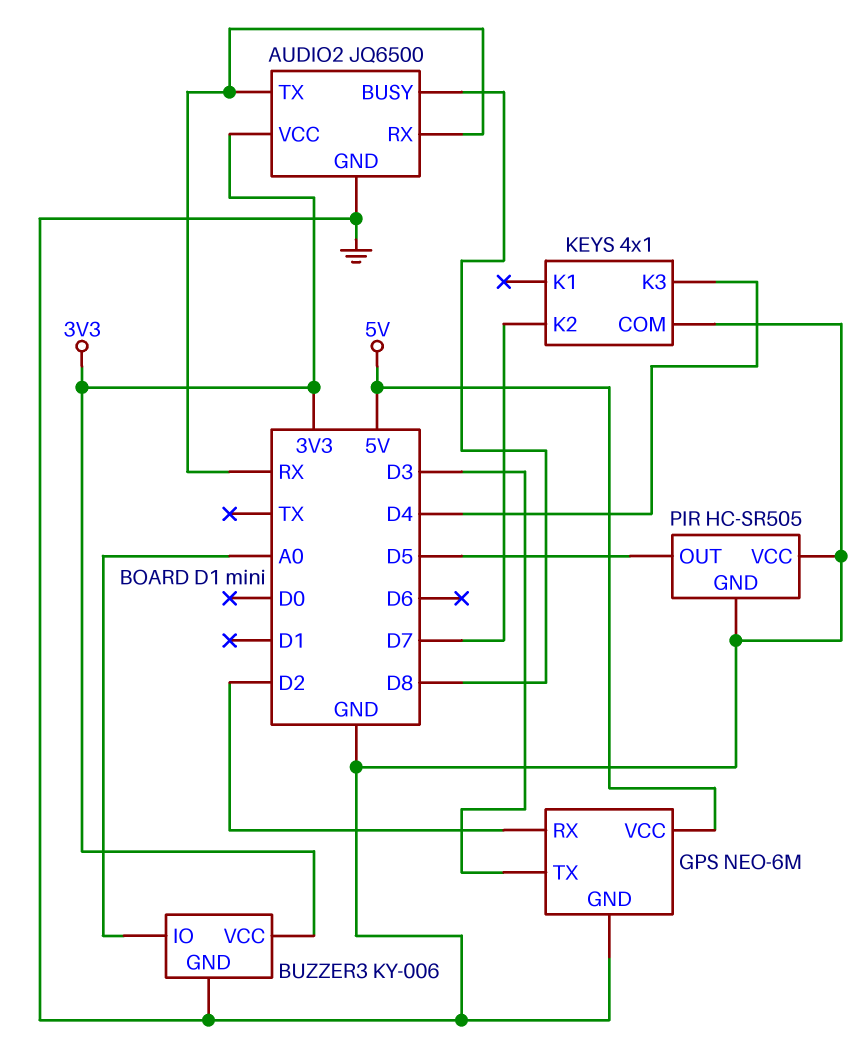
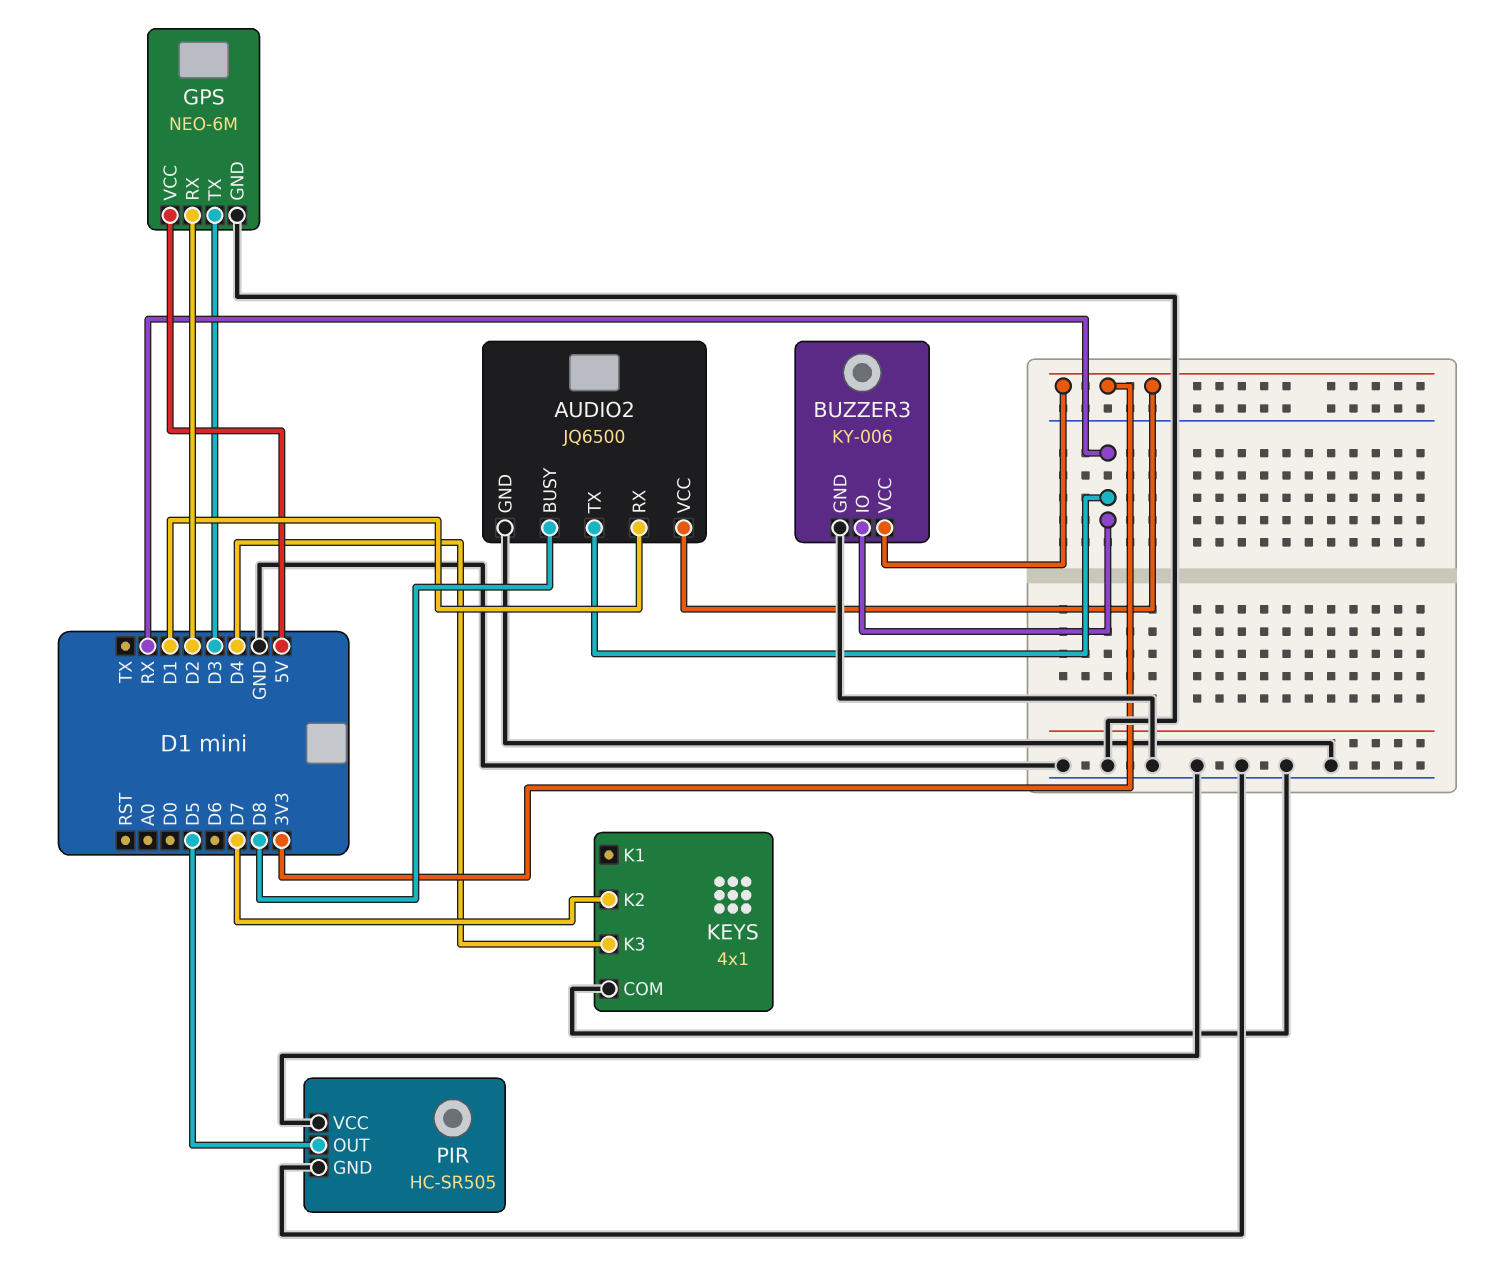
AUDIO2 pin RX: RX -> D1
BUZZER3 pin IO: A0 -> RX

